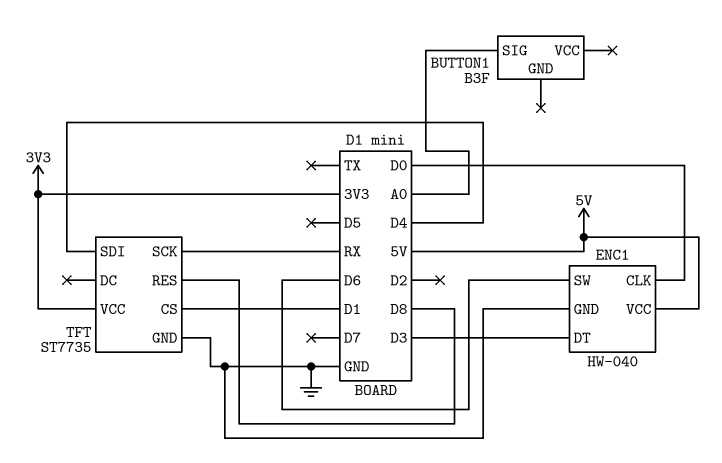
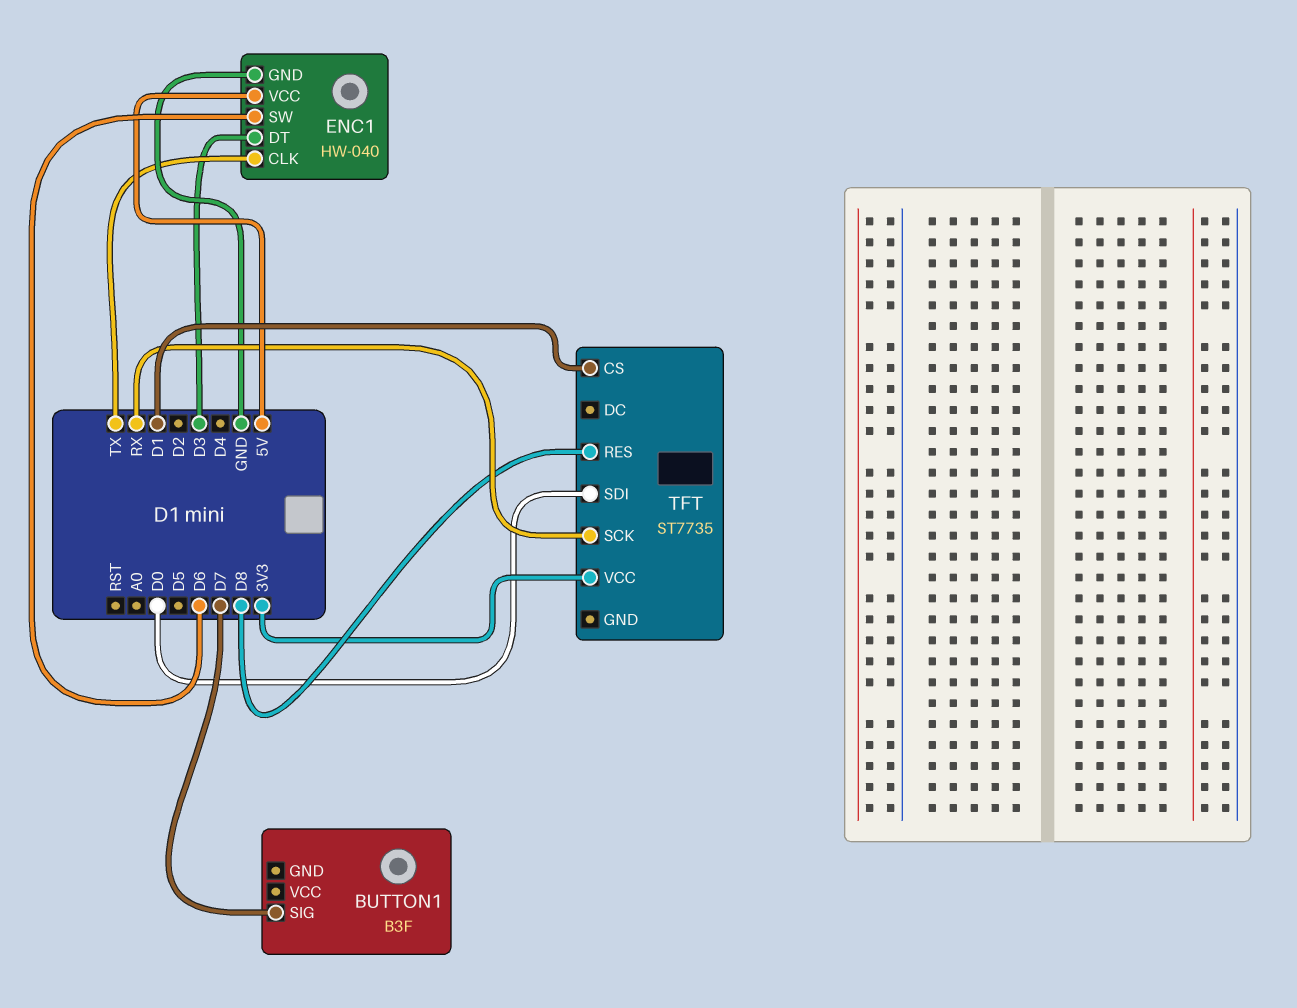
BUTTON1 pin SIG: A0 -> D7
ENC1 pin CLK: D0 -> TX
TFT pin GND: GND -> none
TFT pin SDI: D4 -> D0

